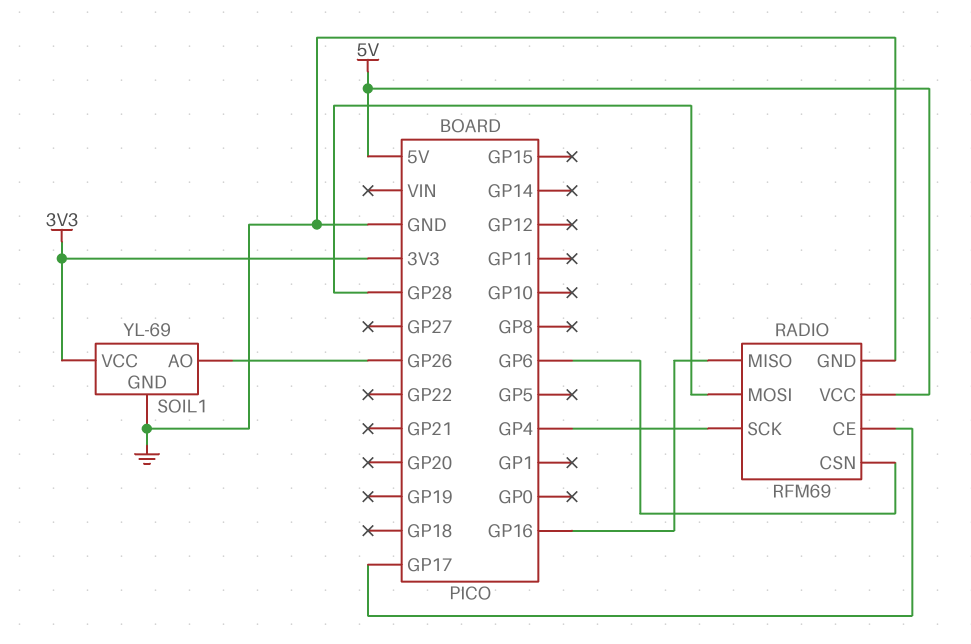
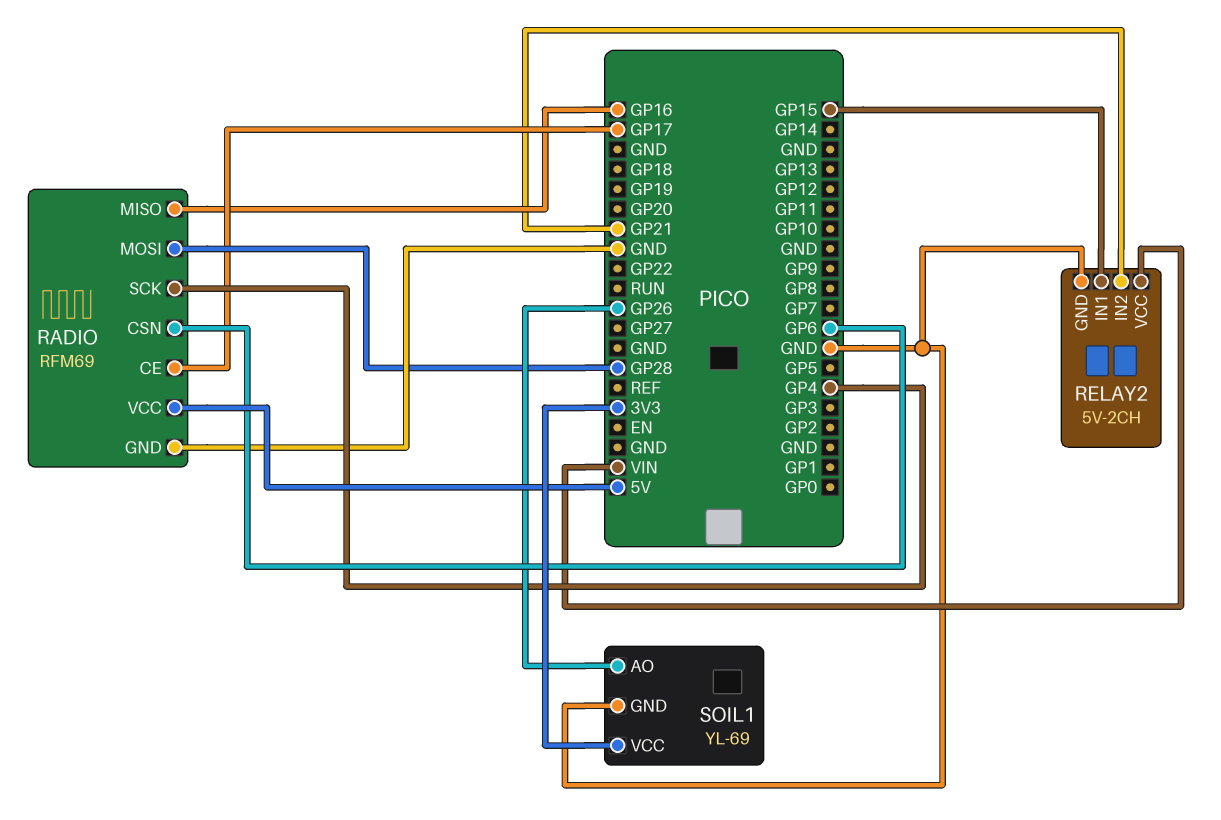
RELAY2: none -> 5V-2CH
RELAY2 pin GND: none -> GND
RELAY2 pin IN1: none -> GP15
RELAY2 pin IN2: none -> GP21
RELAY2 pin VCC: none -> VIN

